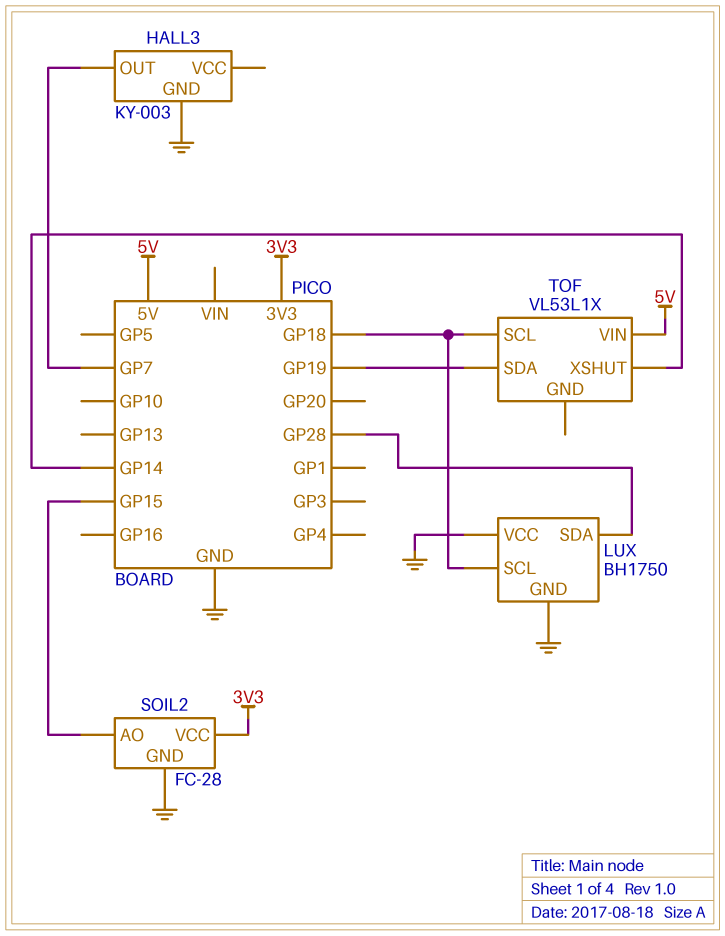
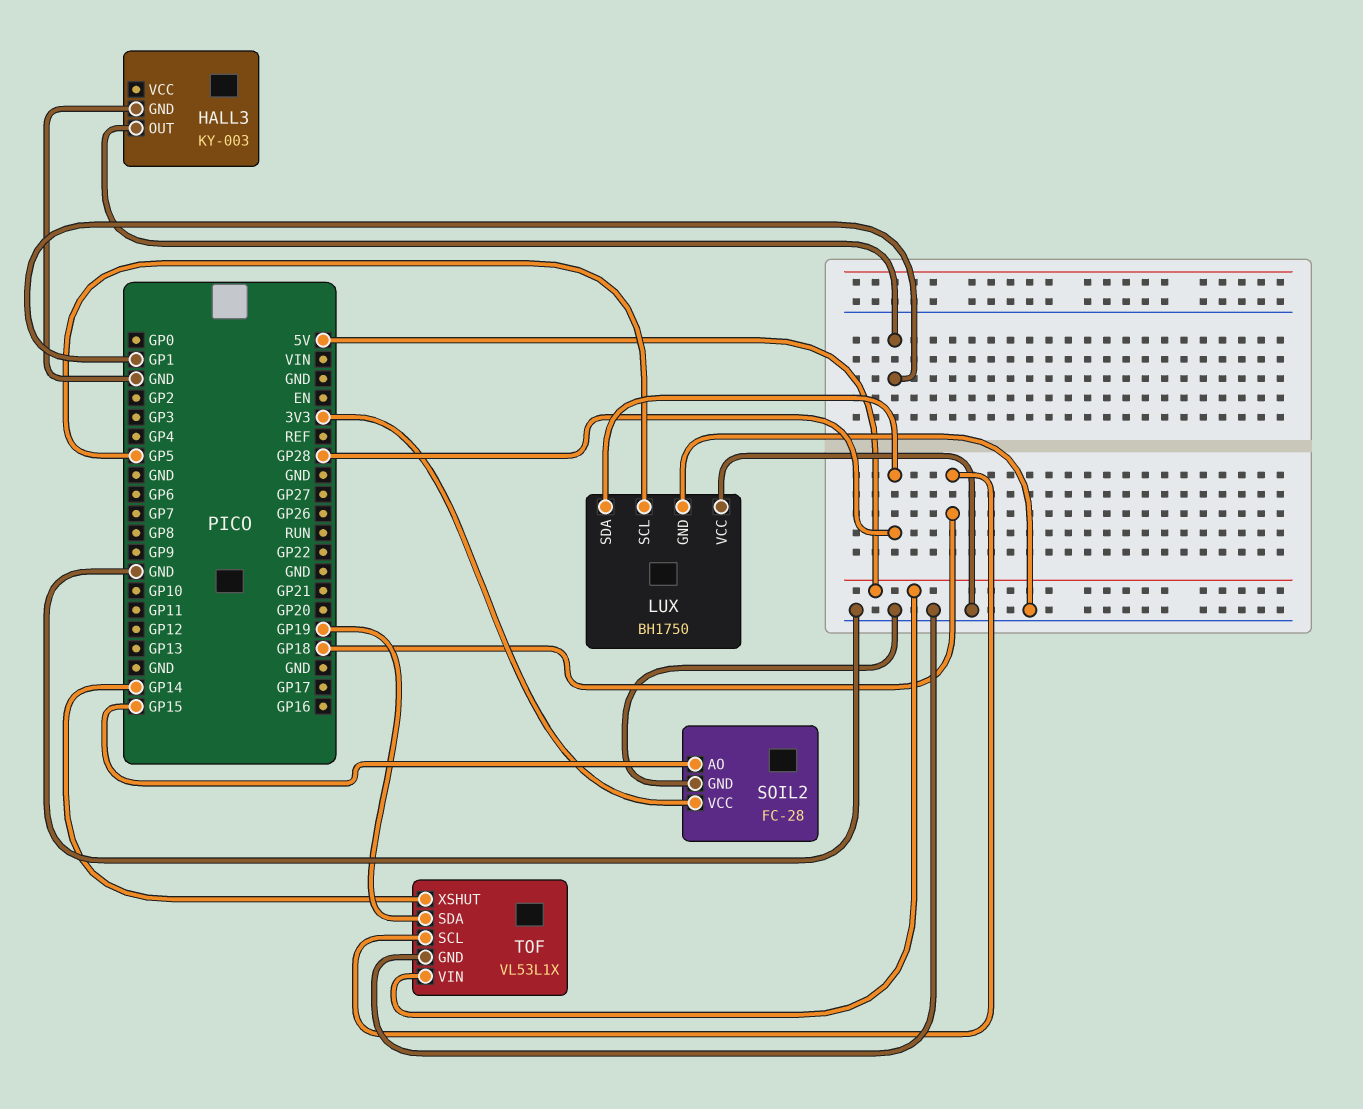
HALL3 pin OUT: GP7 -> GP1
LUX pin SCL: GP18 -> GP5
TOF pin GND: none -> GND

